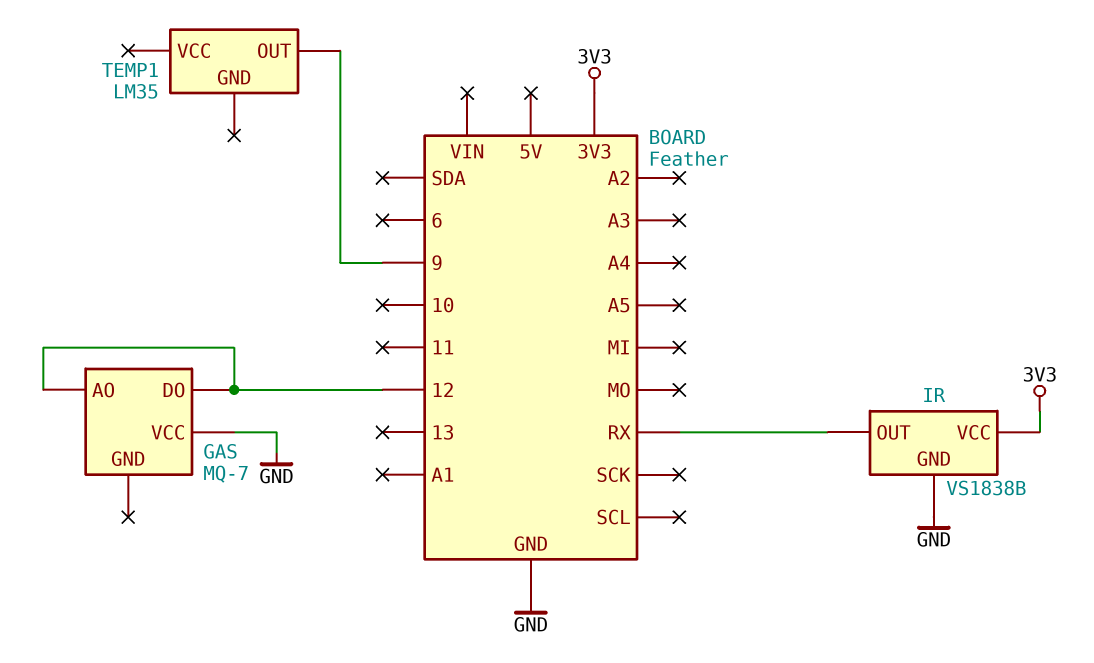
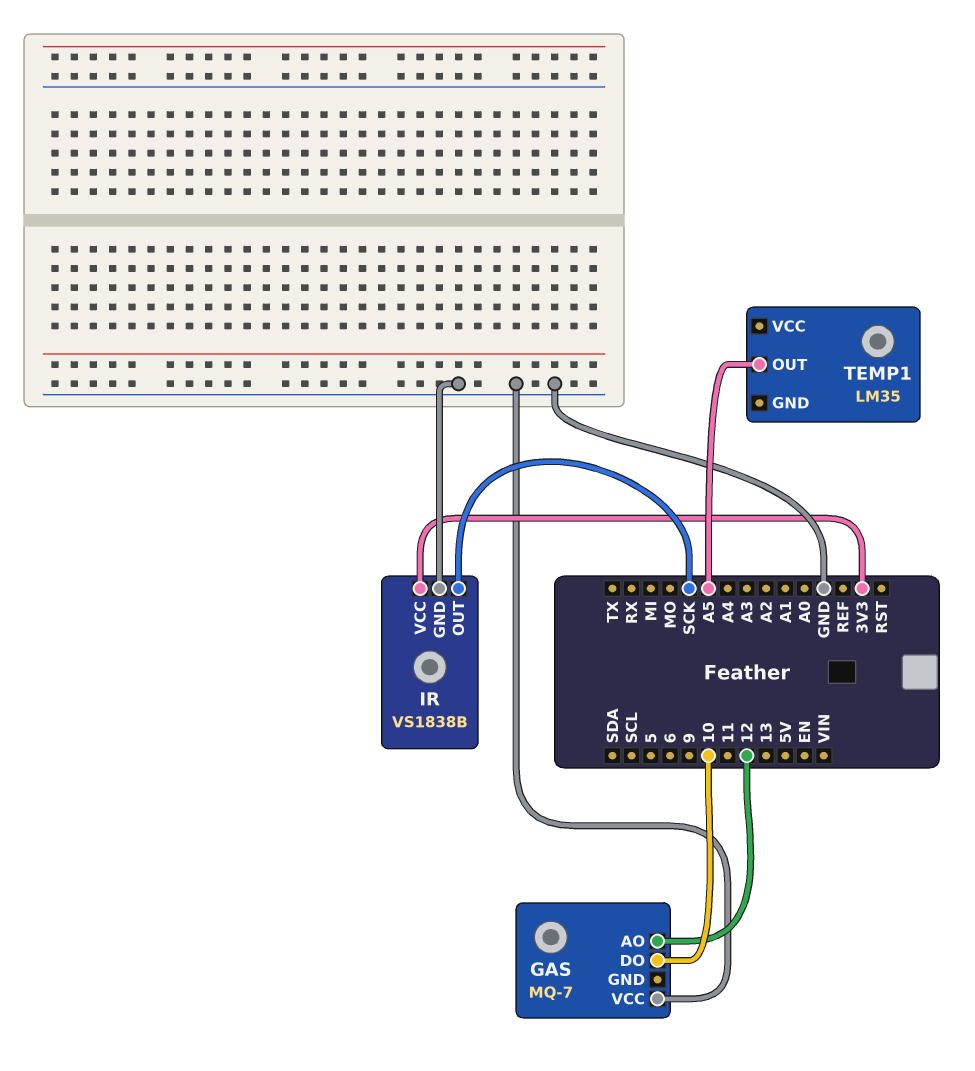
GAS pin DO: 12 -> 10
IR pin OUT: RX -> SCK
TEMP1 pin OUT: 9 -> A5

